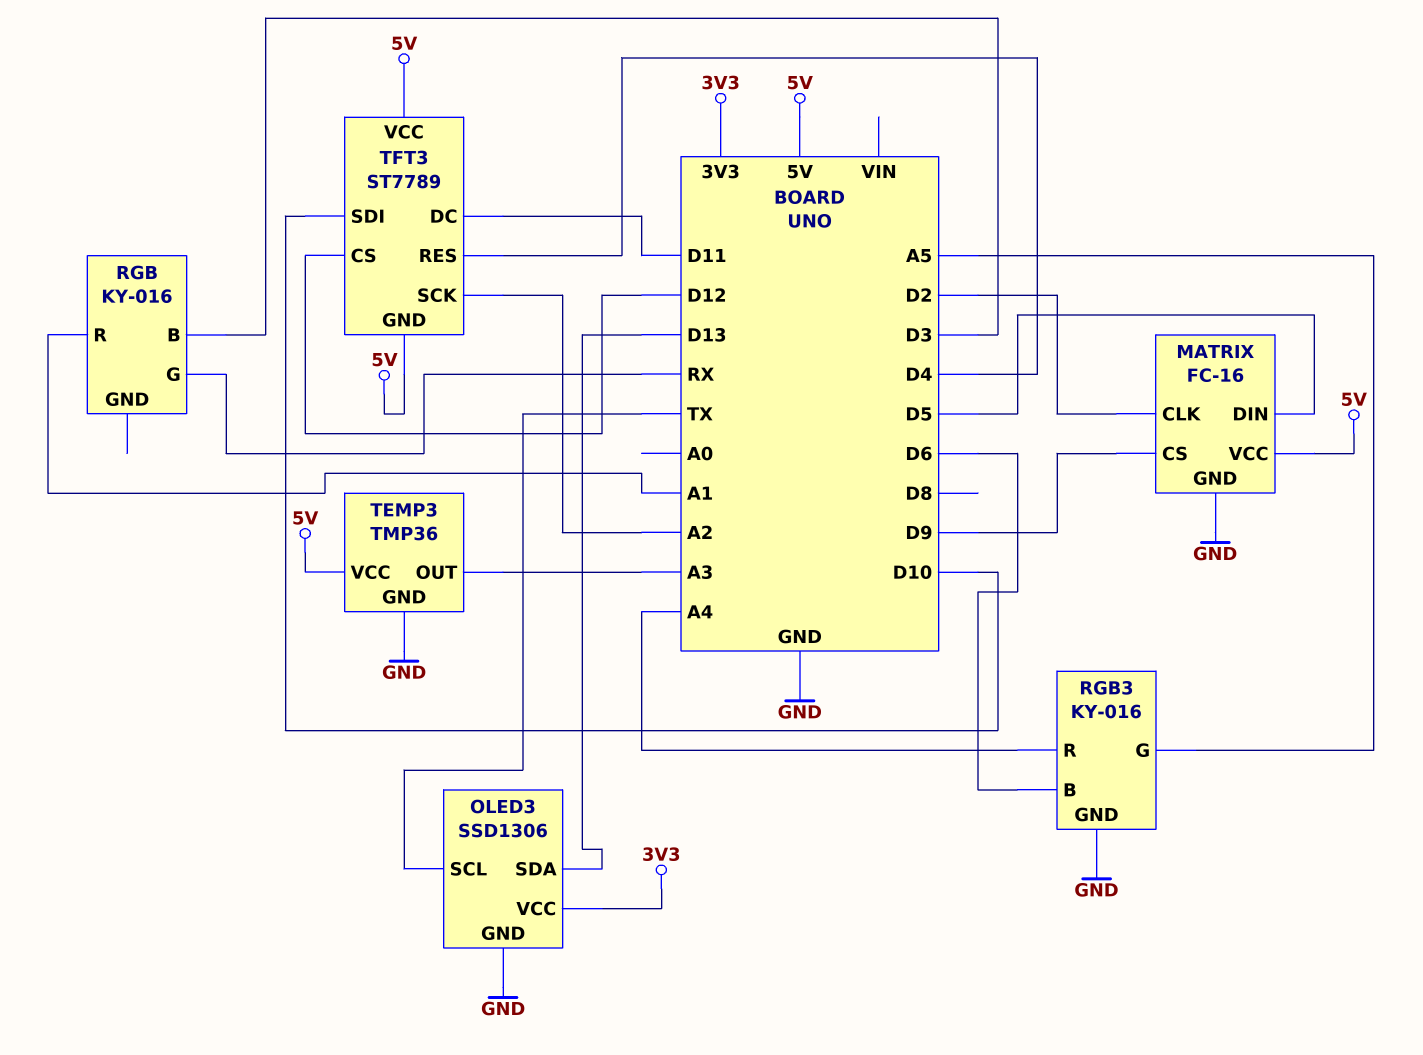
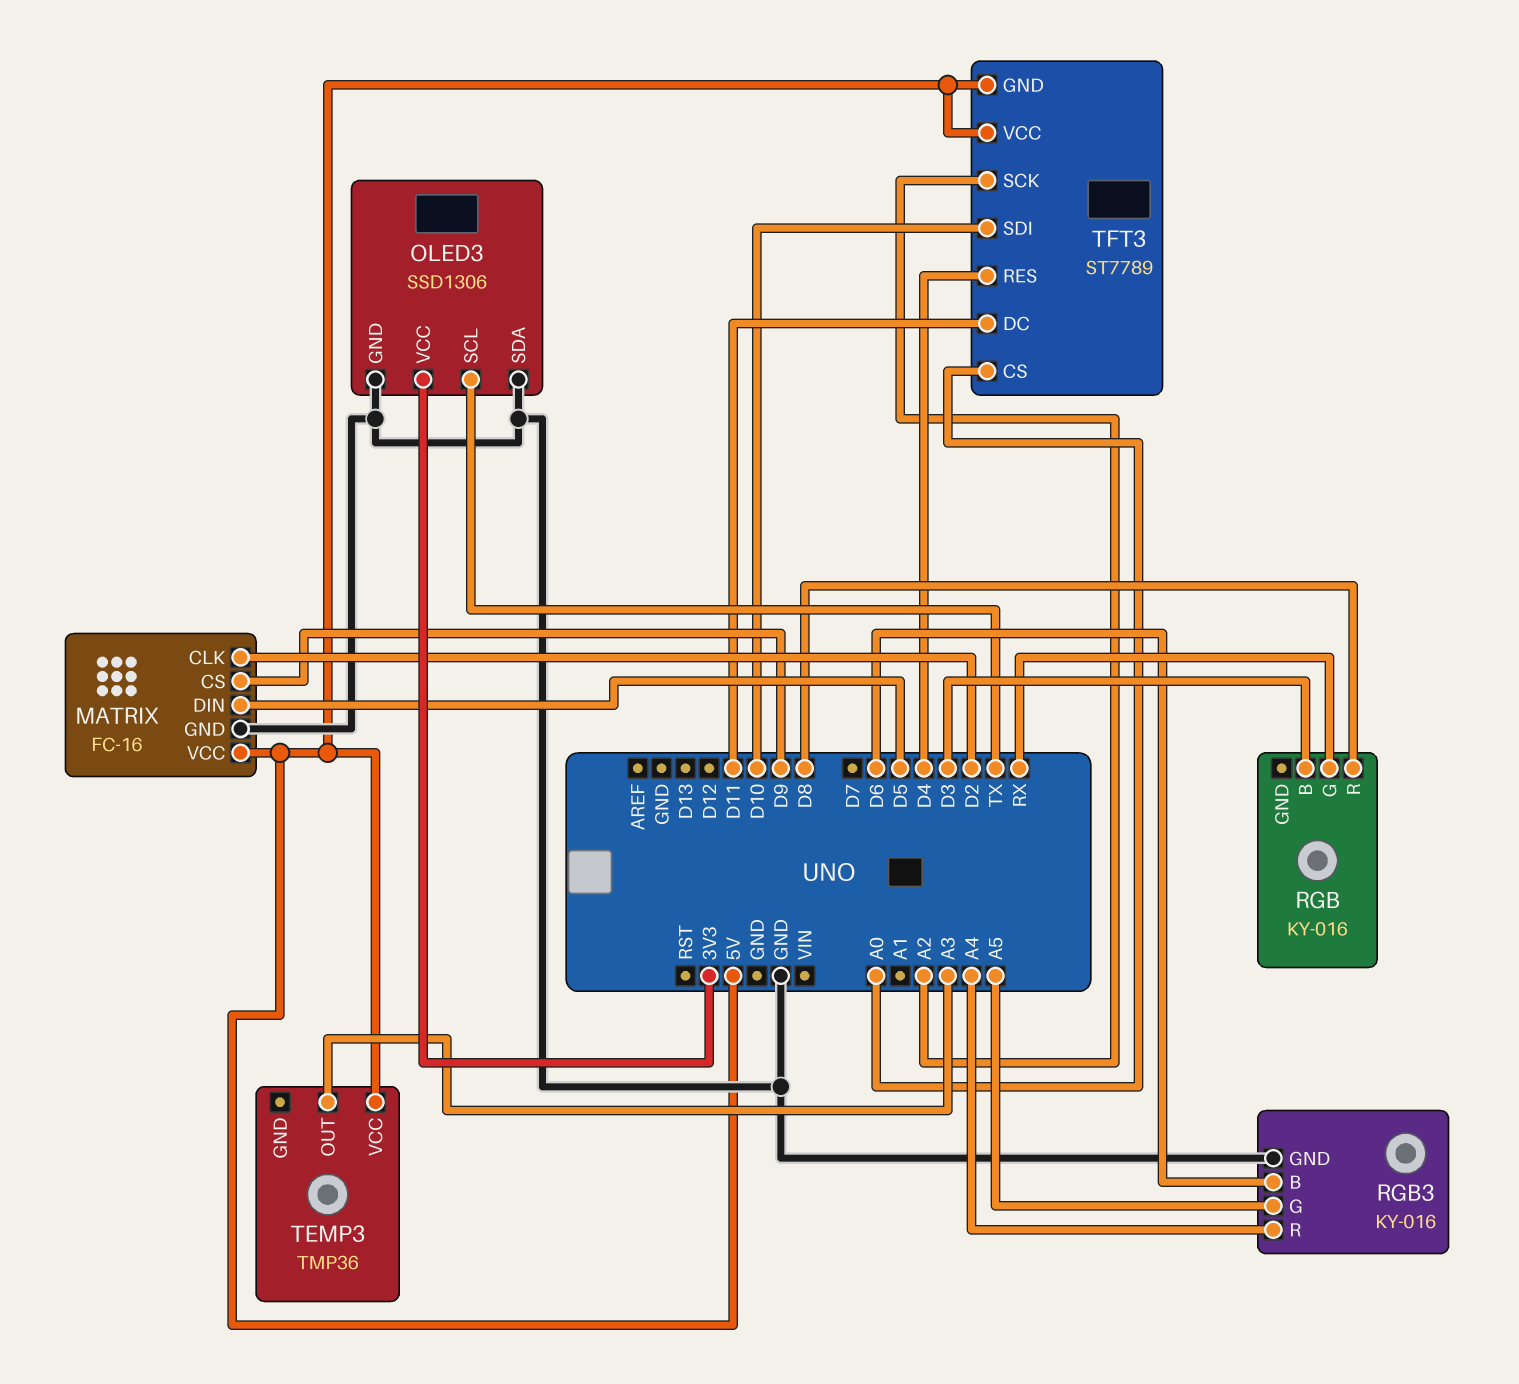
OLED3 pin SDA: D13 -> GND
RGB pin R: A1 -> D8
TEMP3 pin GND: GND -> none
TFT3 pin CS: D12 -> A0

